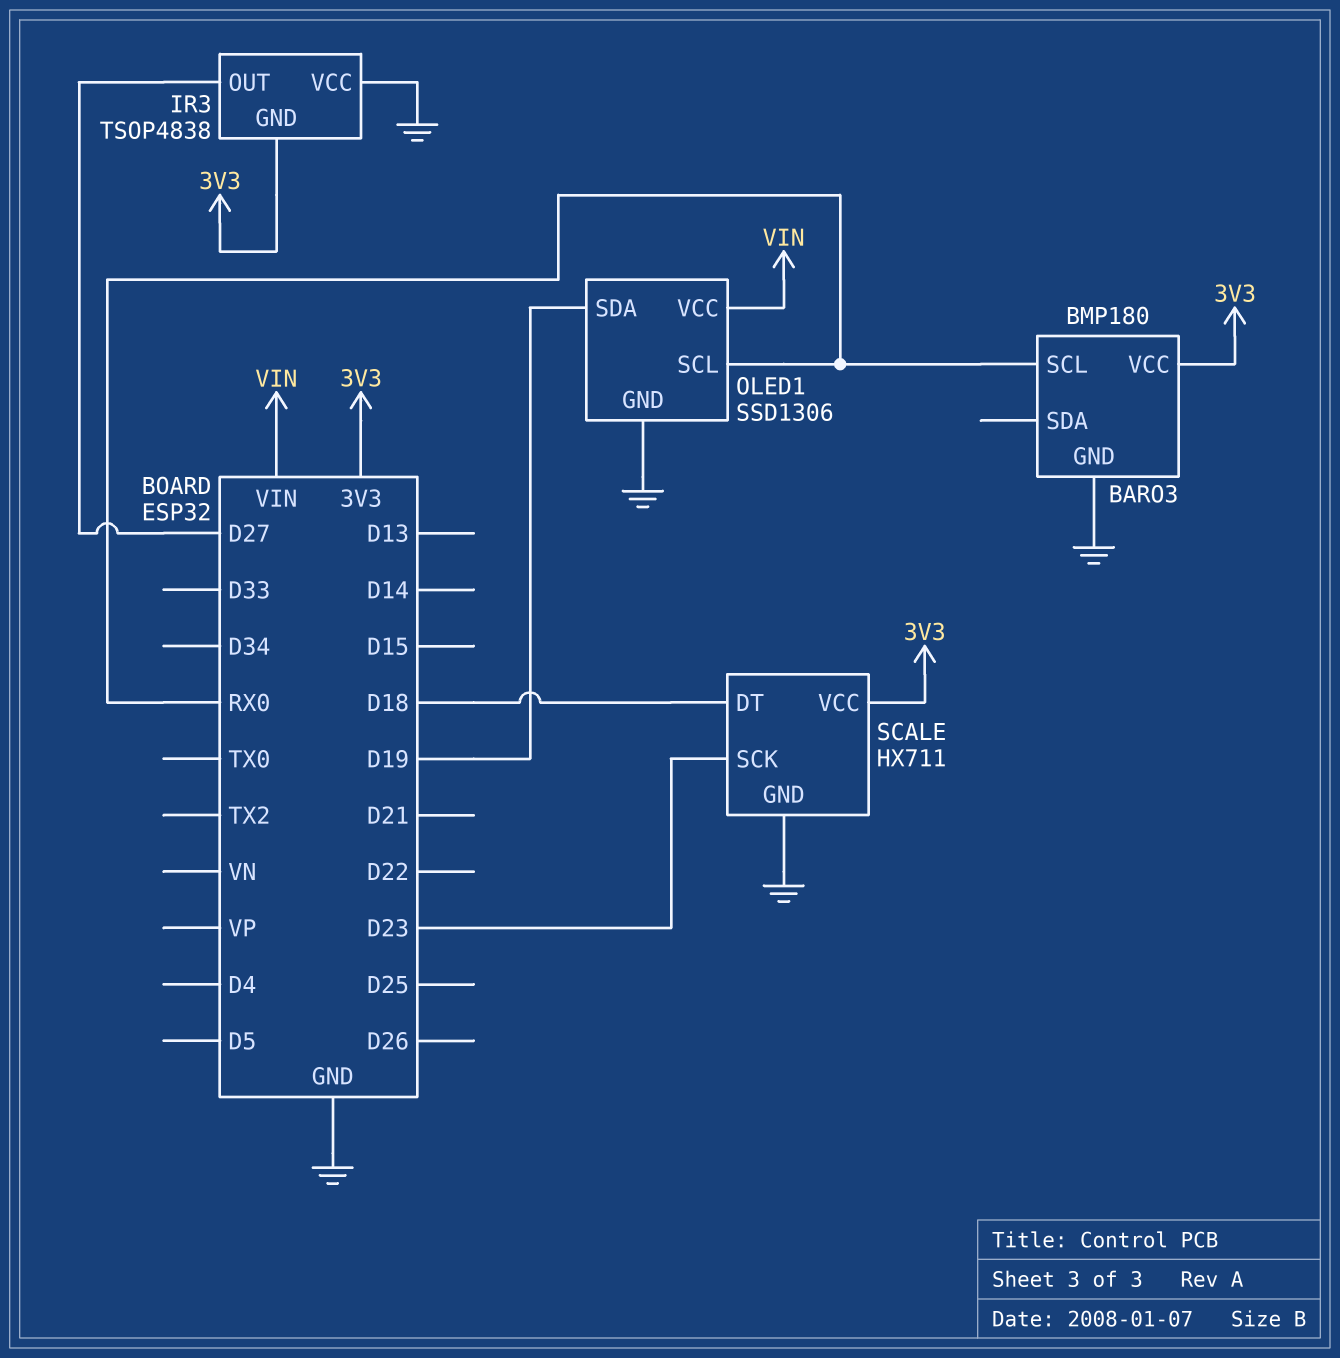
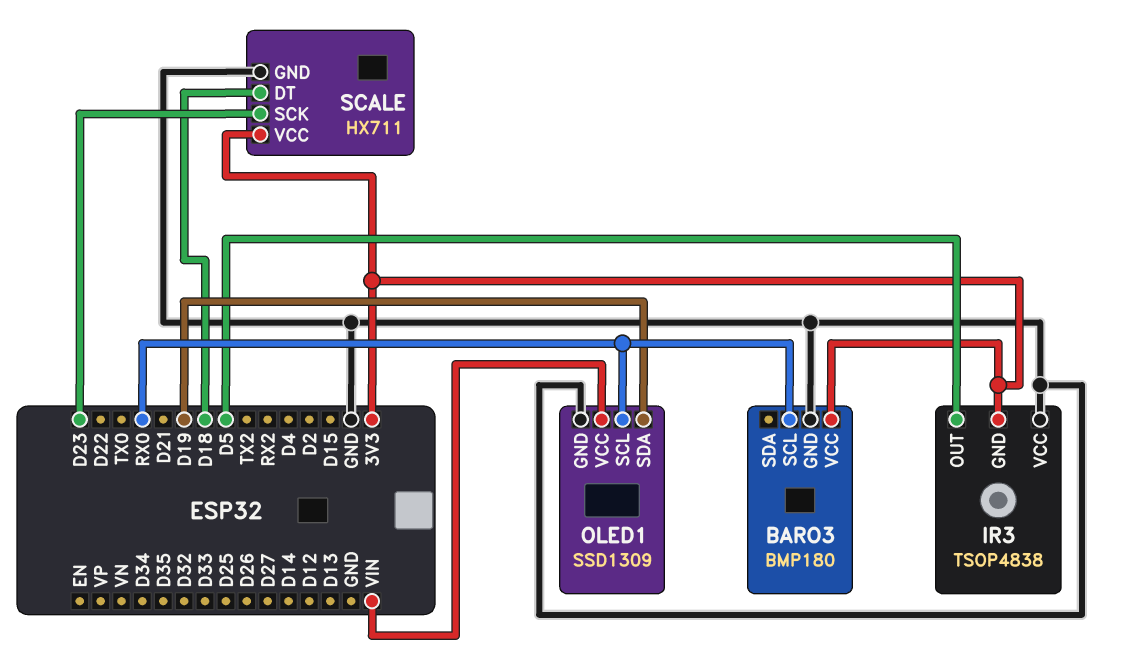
IR3 pin OUT: D27 -> D5
OLED1: SSD1306 -> SSD1309

